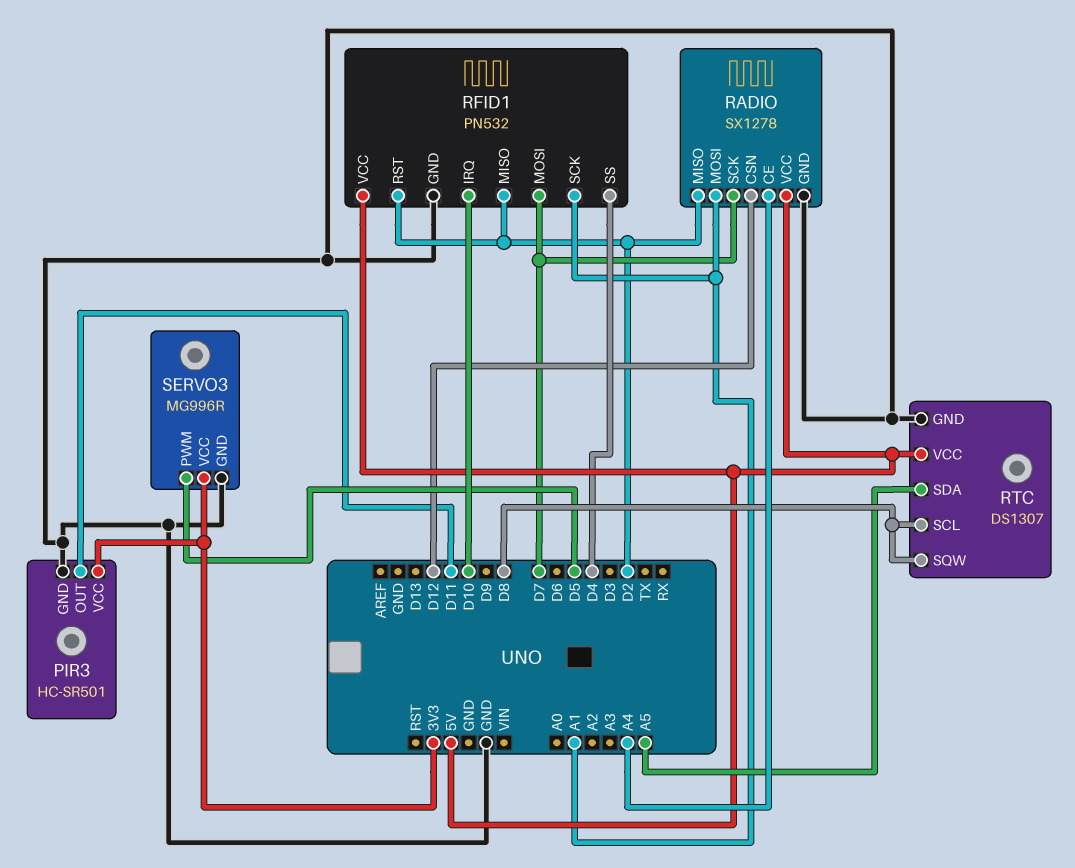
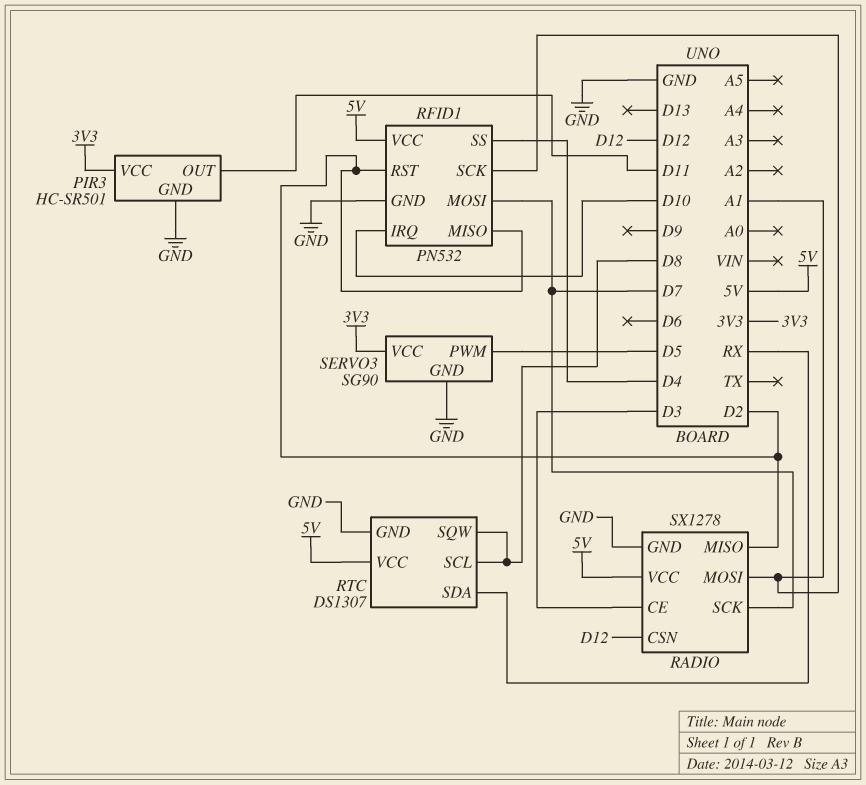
RADIO pin CE: A4 -> D3
RTC pin SDA: A5 -> RX
SERVO3: MG996R -> SG90

